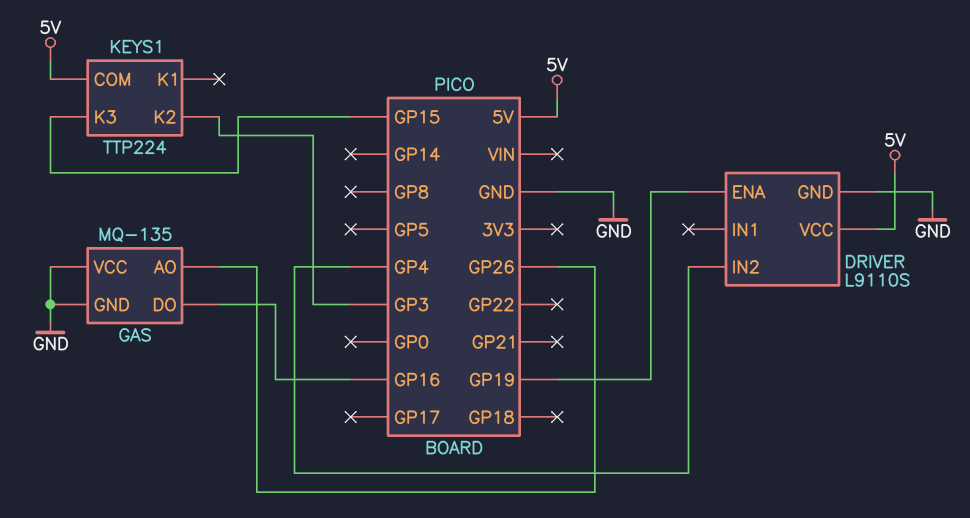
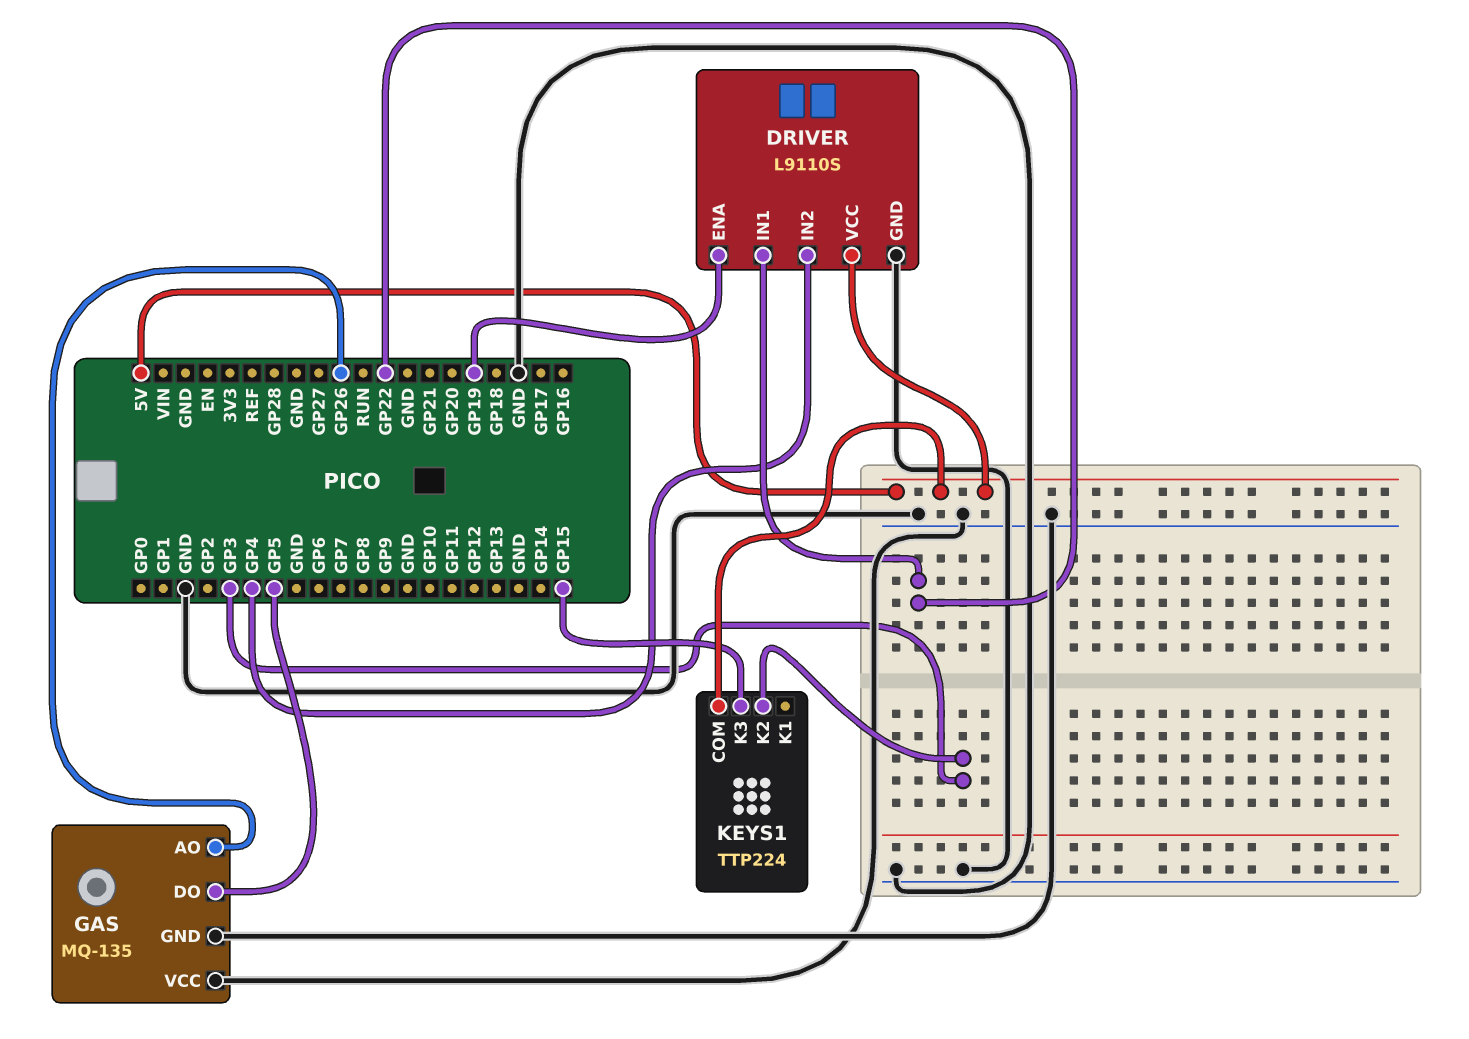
DRIVER pin IN1: none -> GP22
GAS pin DO: GP16 -> GP5

